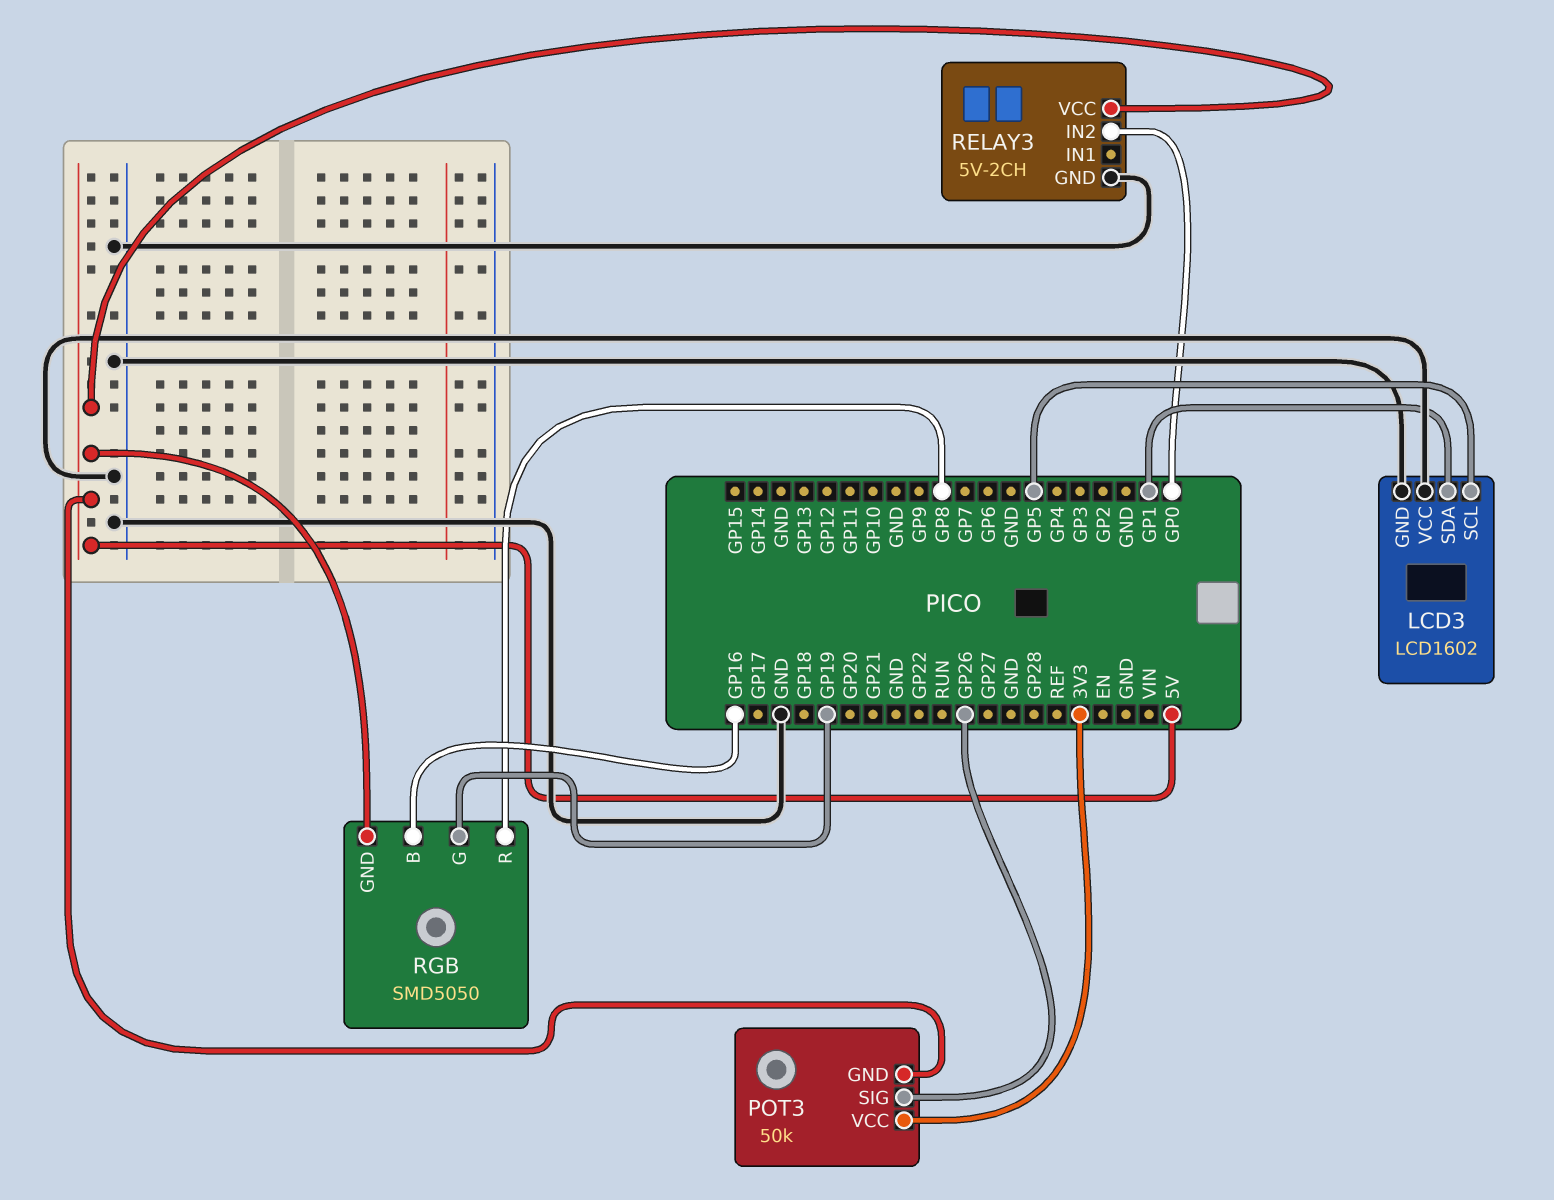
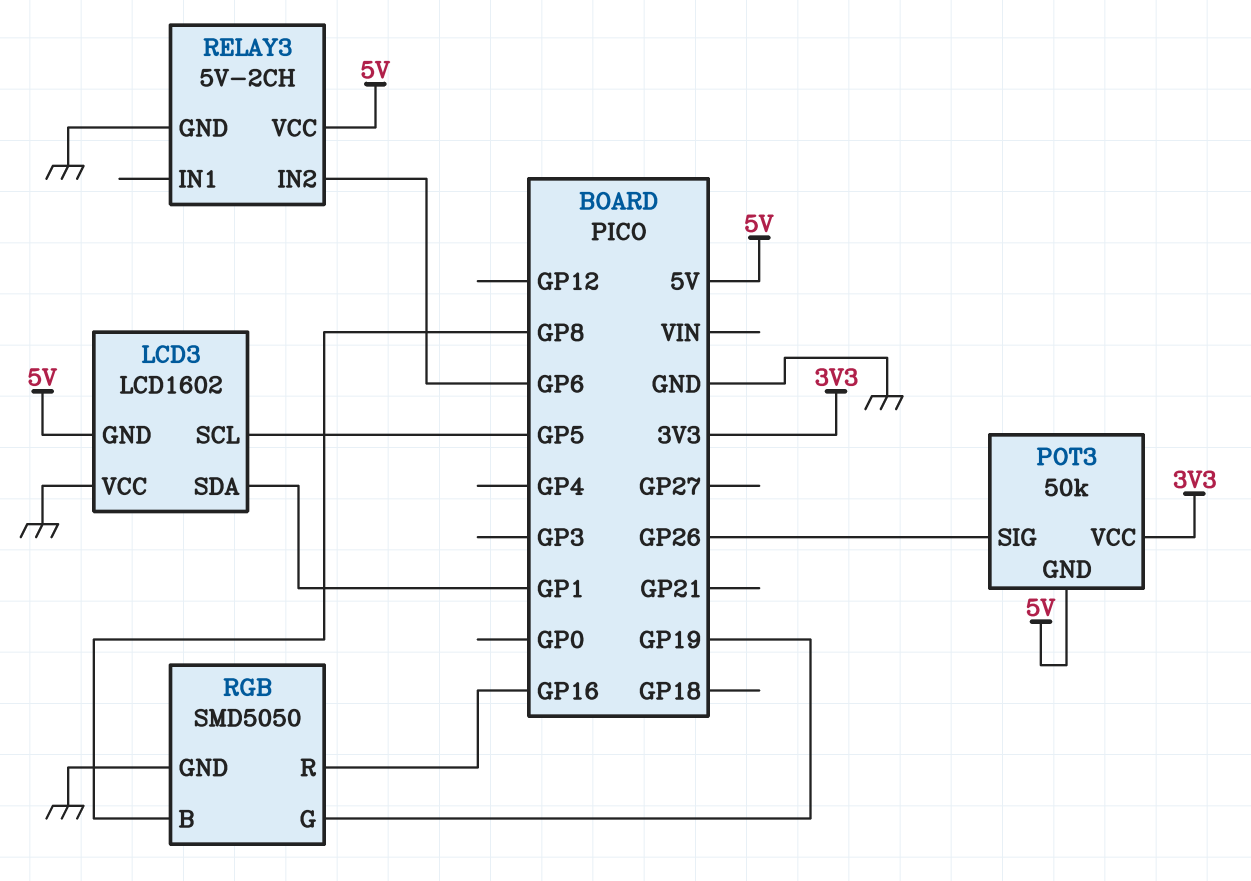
LCD3 pin GND: GND -> 5V
RELAY3 pin IN2: GP0 -> GP6
RGB pin B: GP16 -> GP8
RGB pin GND: 5V -> GND
RGB pin R: GP8 -> GP16

